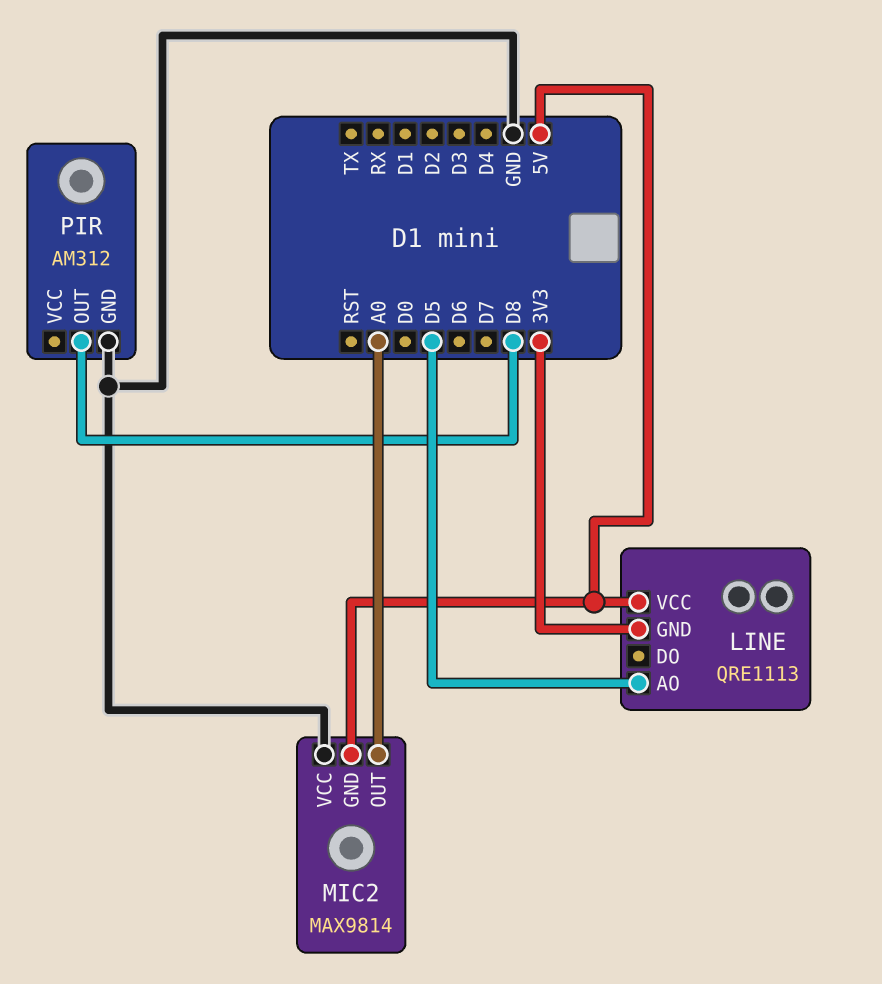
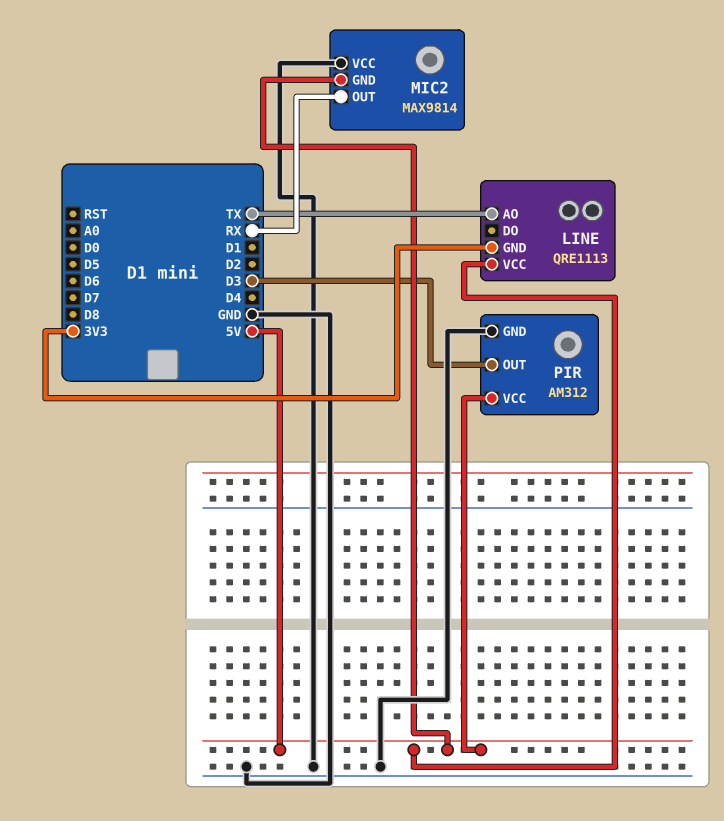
LINE pin AO: D5 -> TX
MIC2 pin OUT: A0 -> RX
PIR pin OUT: D8 -> D3
PIR pin VCC: none -> 5V

